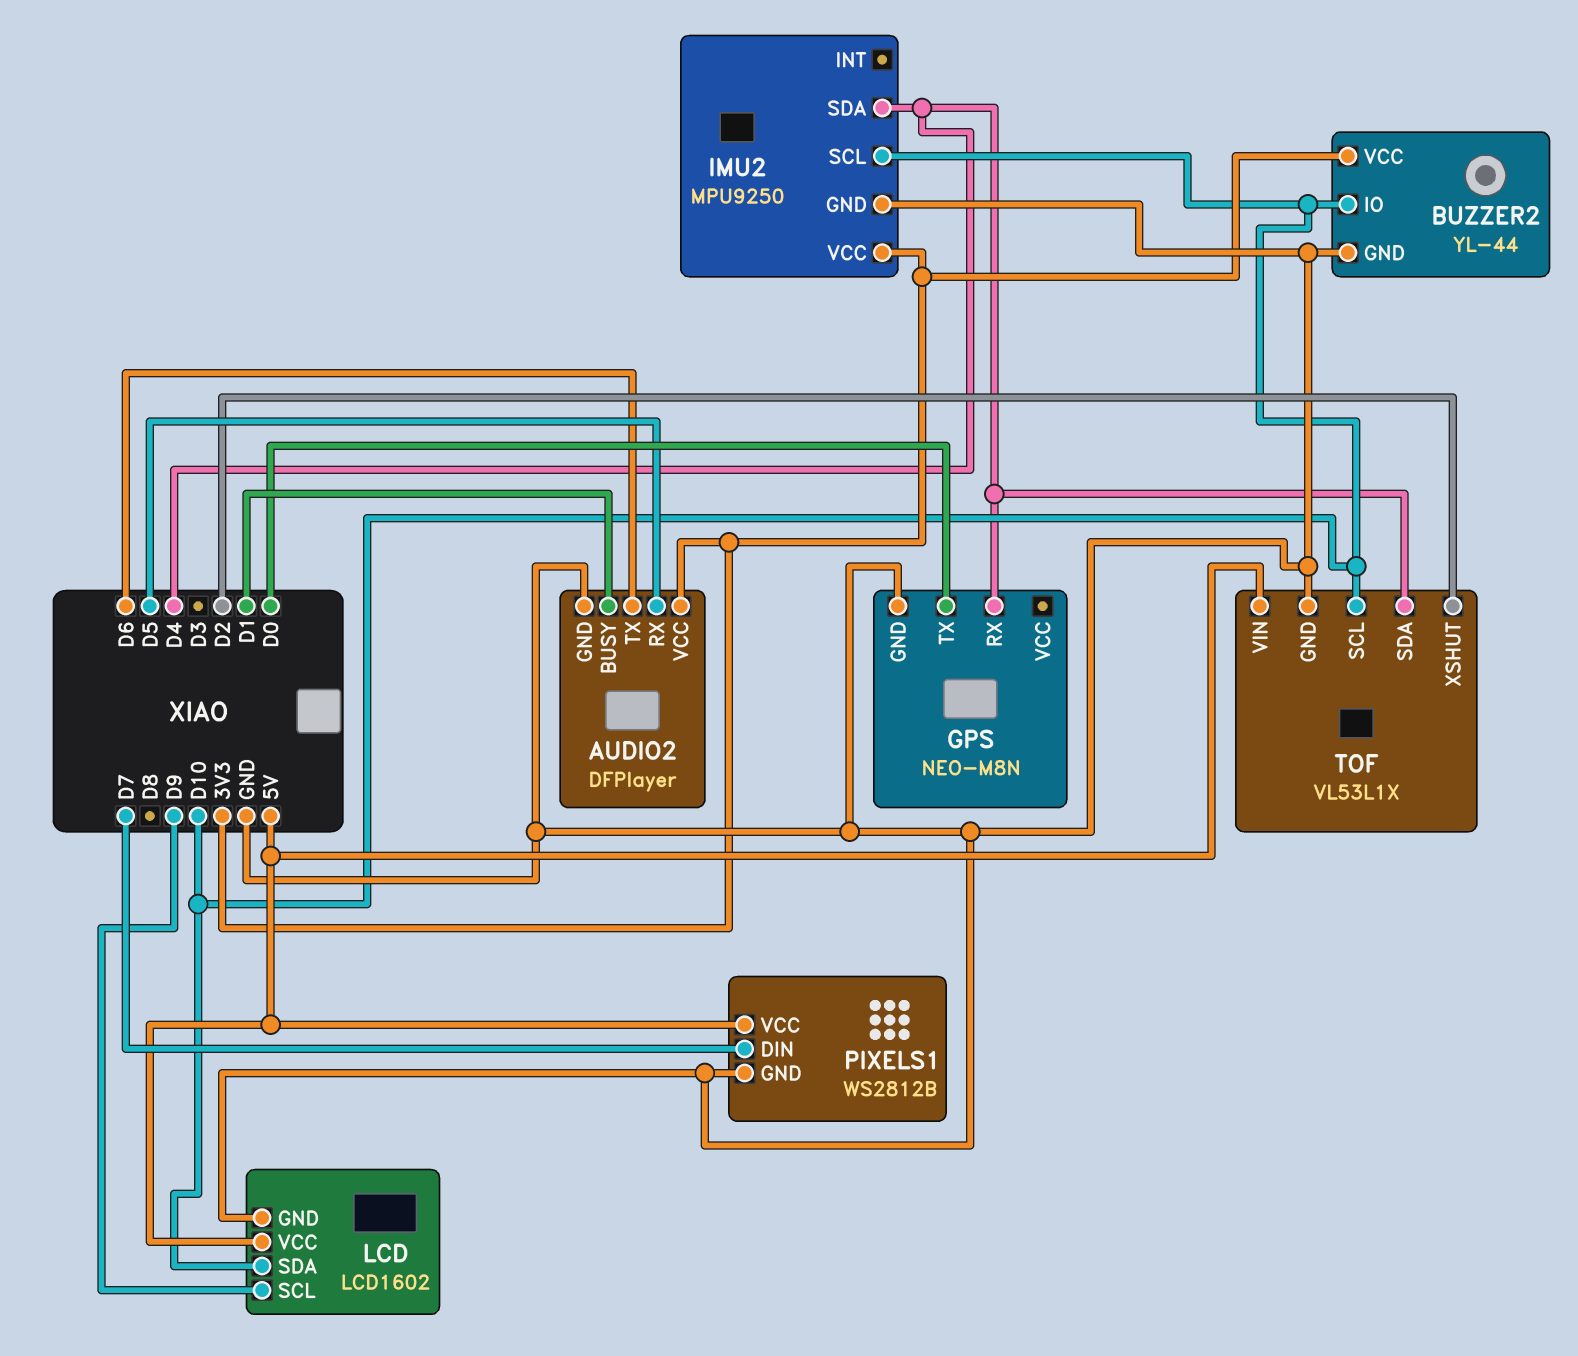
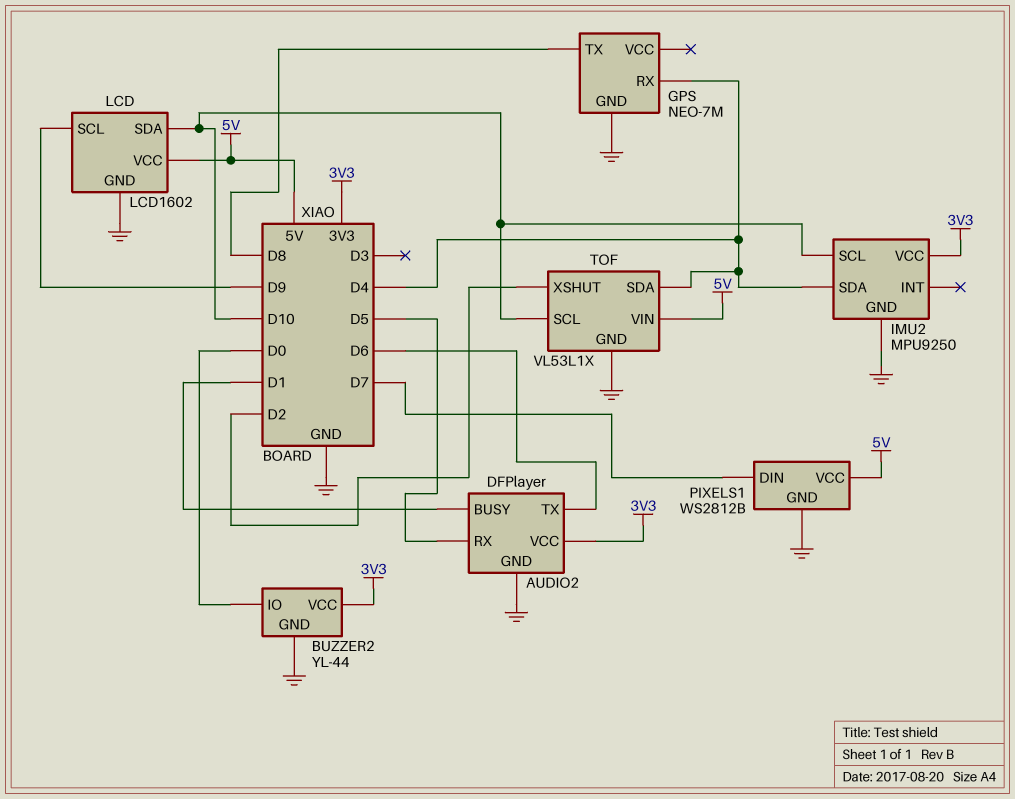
BUZZER2 pin IO: D10 -> D0
GPS: NEO-M8N -> NEO-7M
GPS pin TX: D0 -> D8

